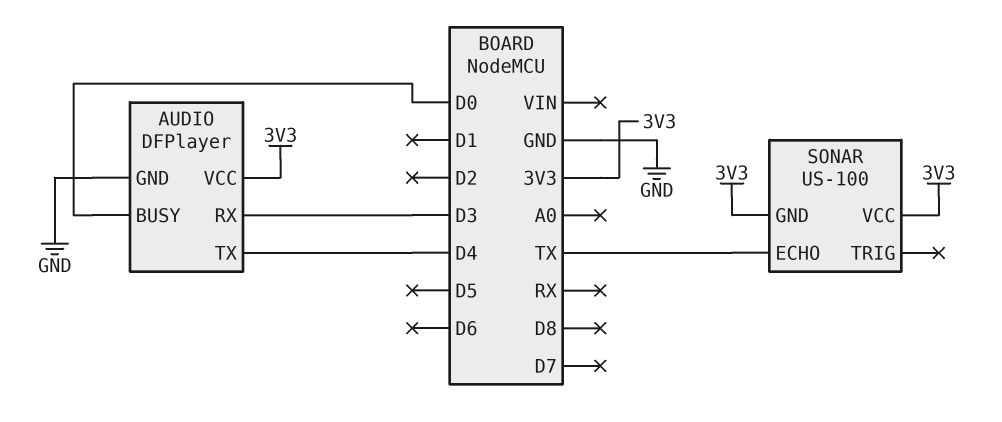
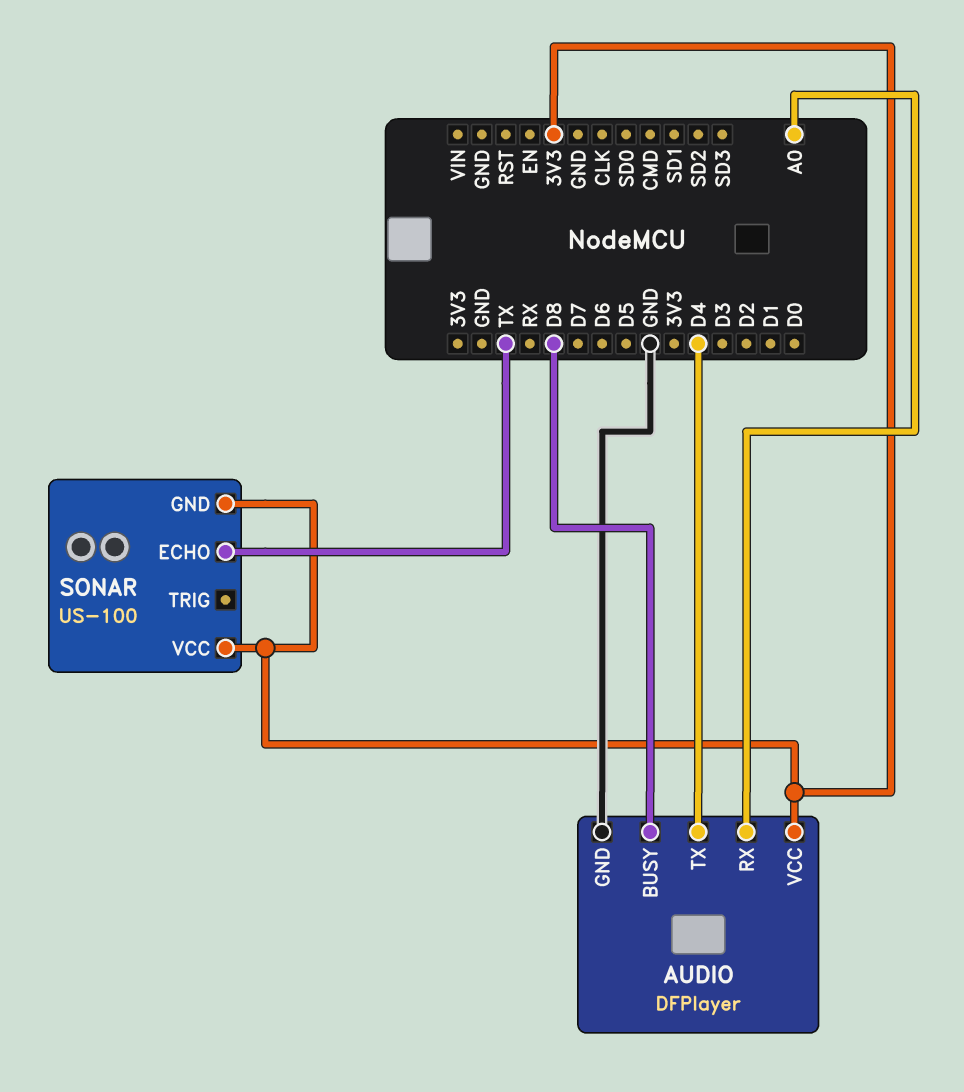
AUDIO pin BUSY: D0 -> D8
AUDIO pin RX: D3 -> A0

